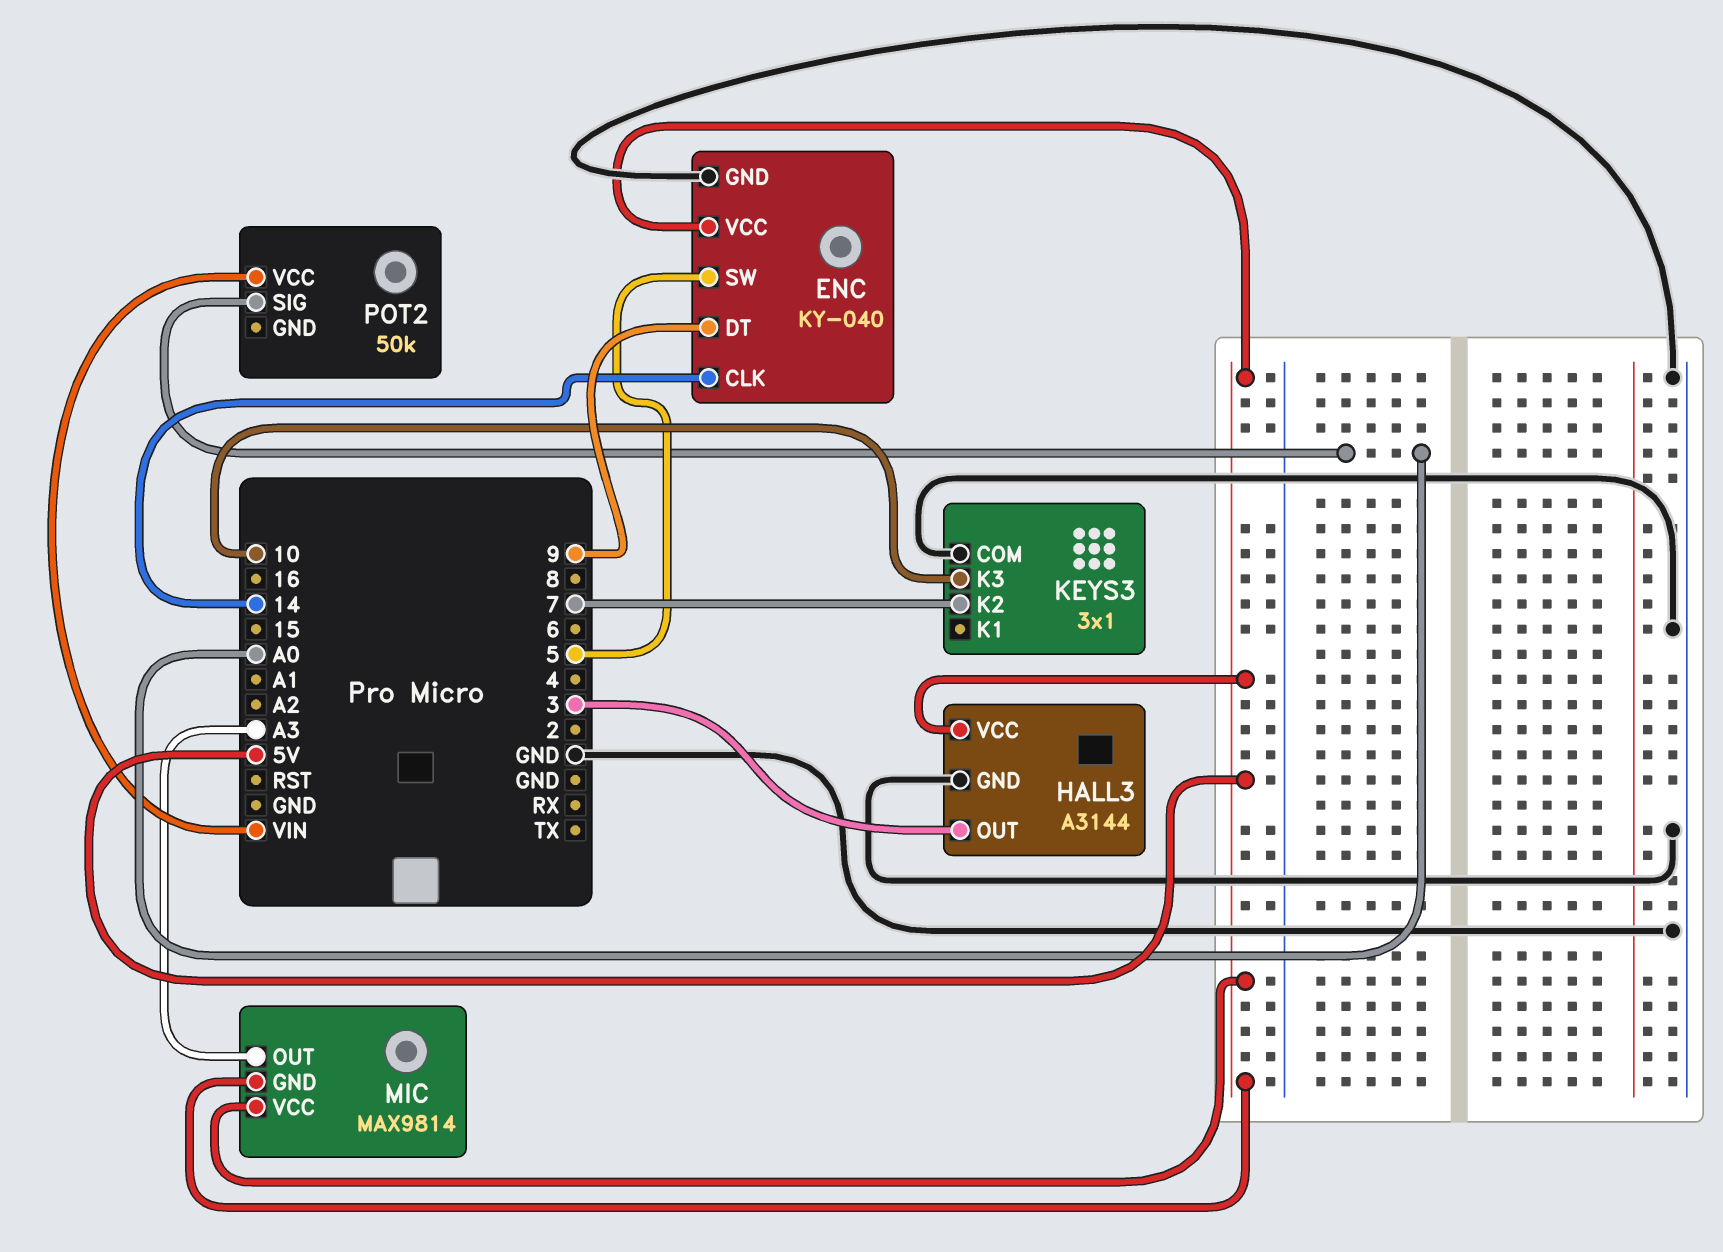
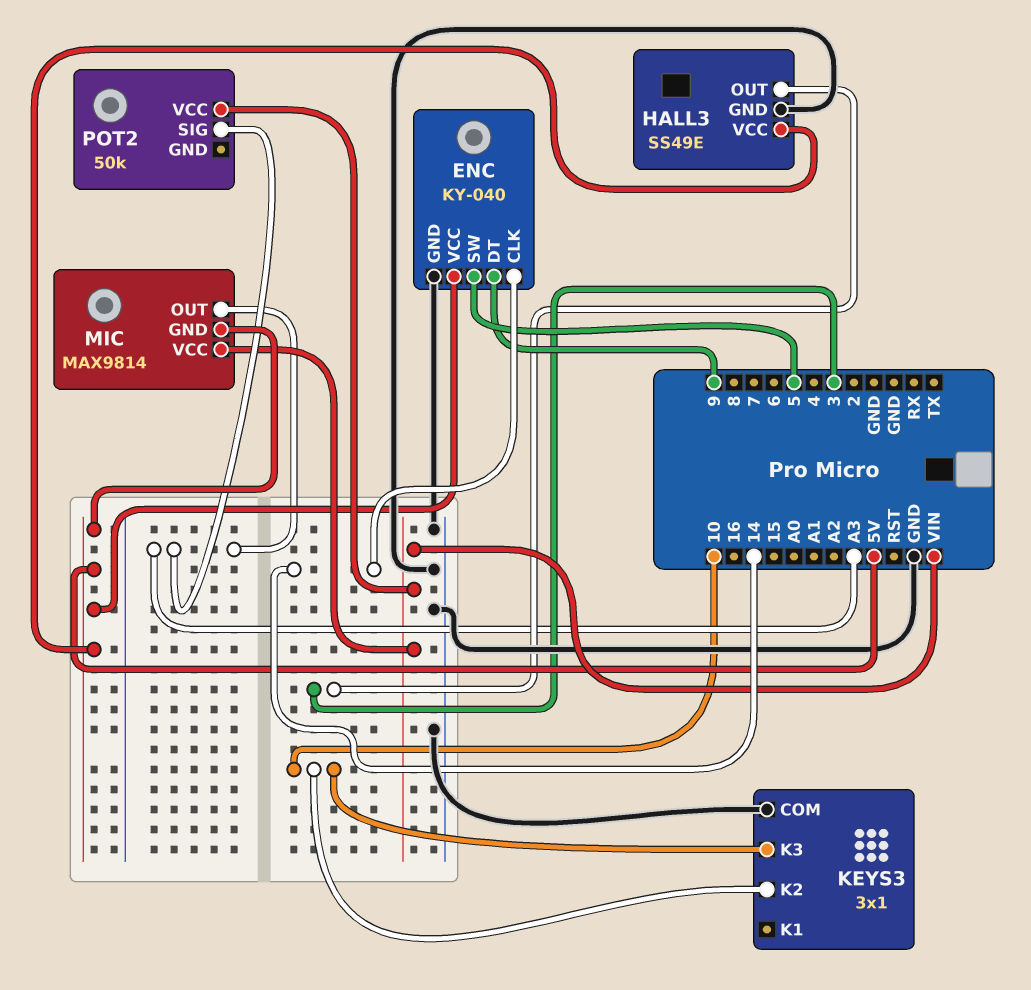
HALL3: A3144 -> SS49E
KEYS3 pin K2: 7 -> 10
MIC pin VCC: 5V -> VIN
POT2 pin SIG: A0 -> A3

